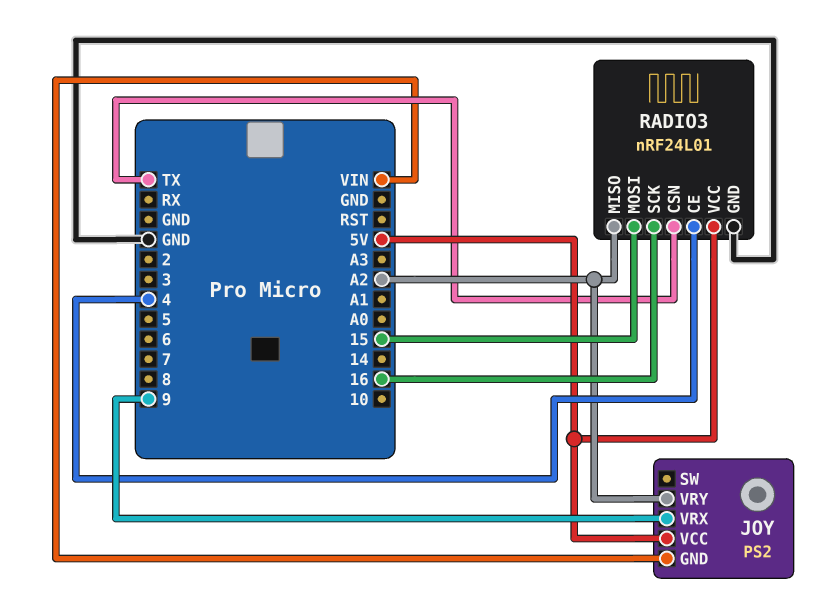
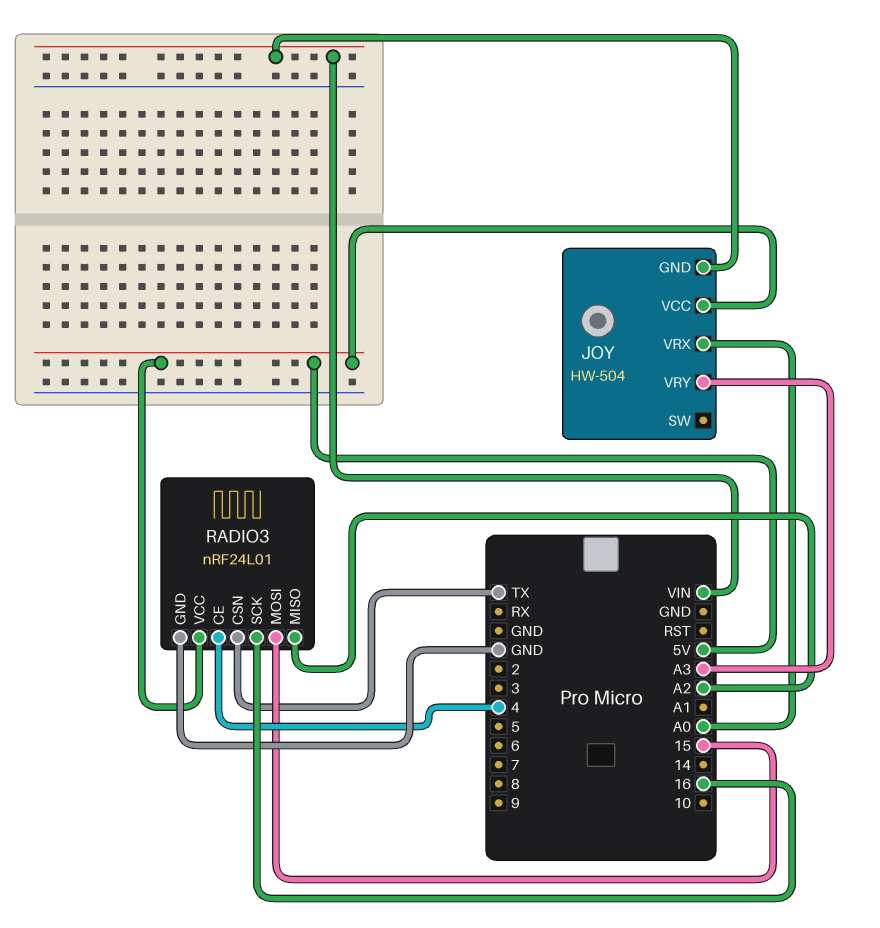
JOY: PS2 -> HW-504
JOY pin VRX: 9 -> A0
JOY pin VRY: A2 -> A3

